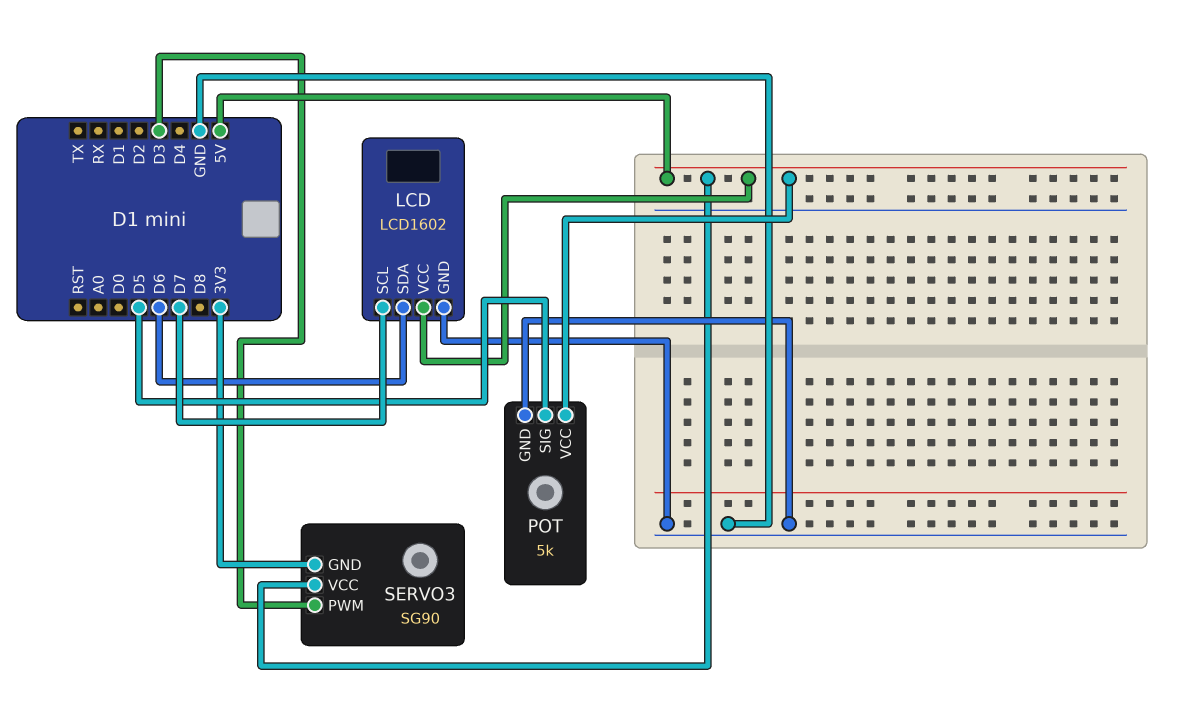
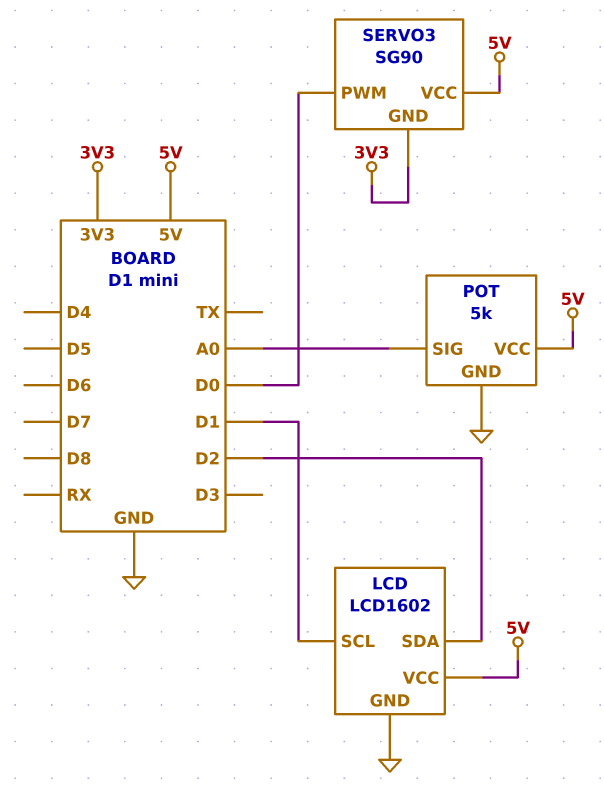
LCD pin SCL: D7 -> D1
LCD pin SDA: D6 -> D2
POT pin SIG: D5 -> A0
SERVO3 pin PWM: D3 -> D0

